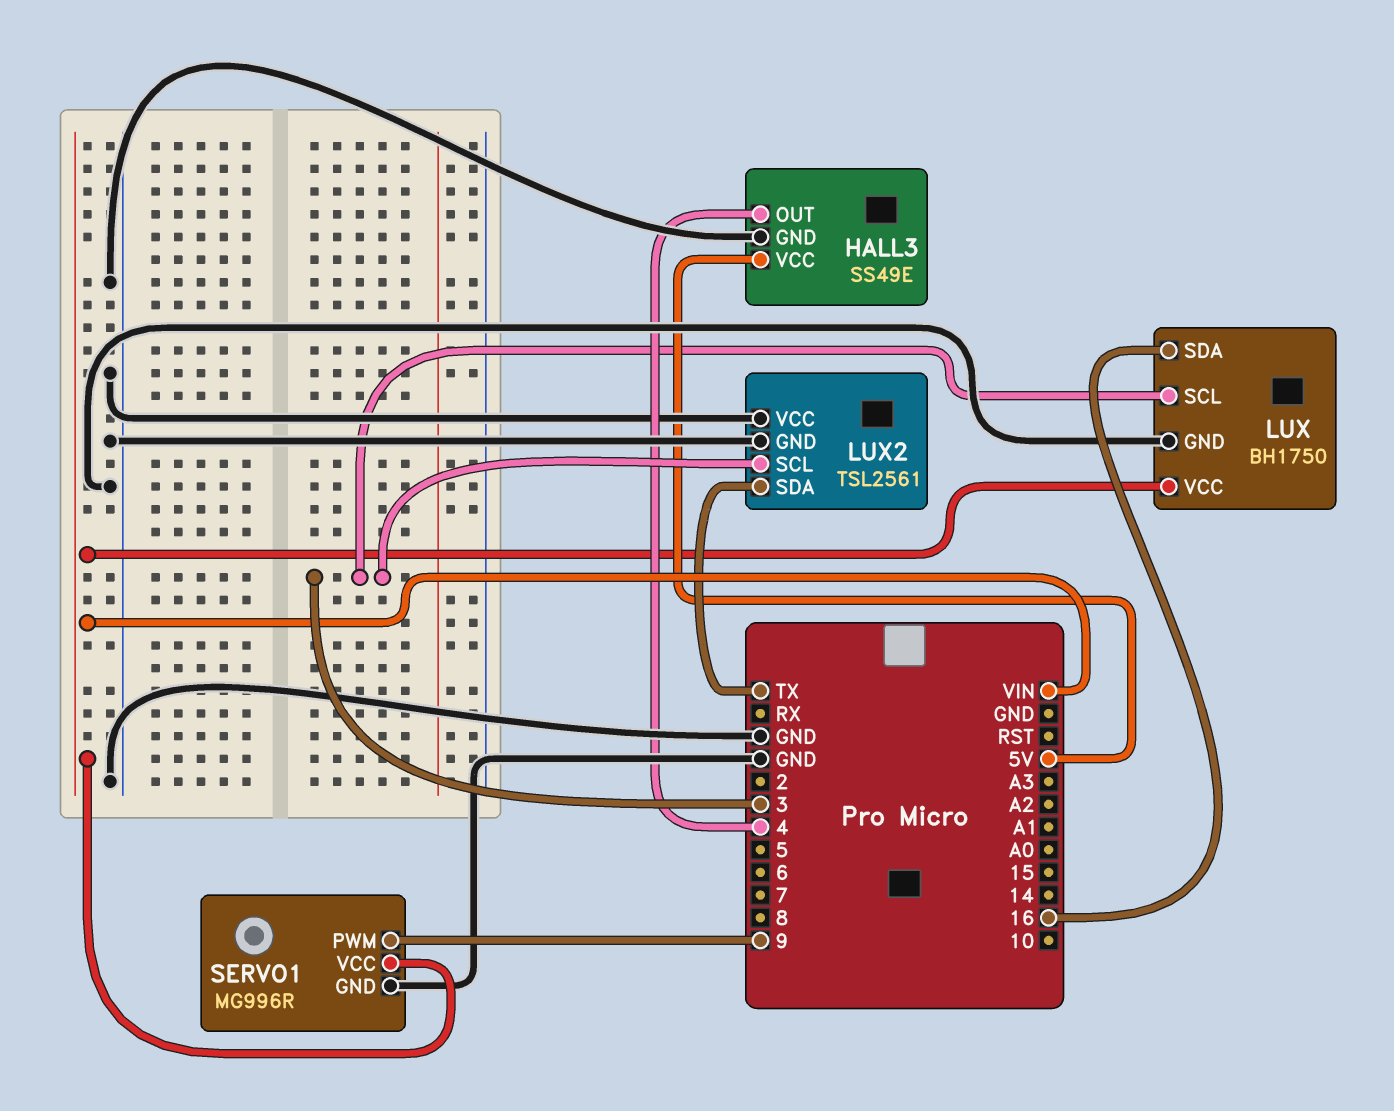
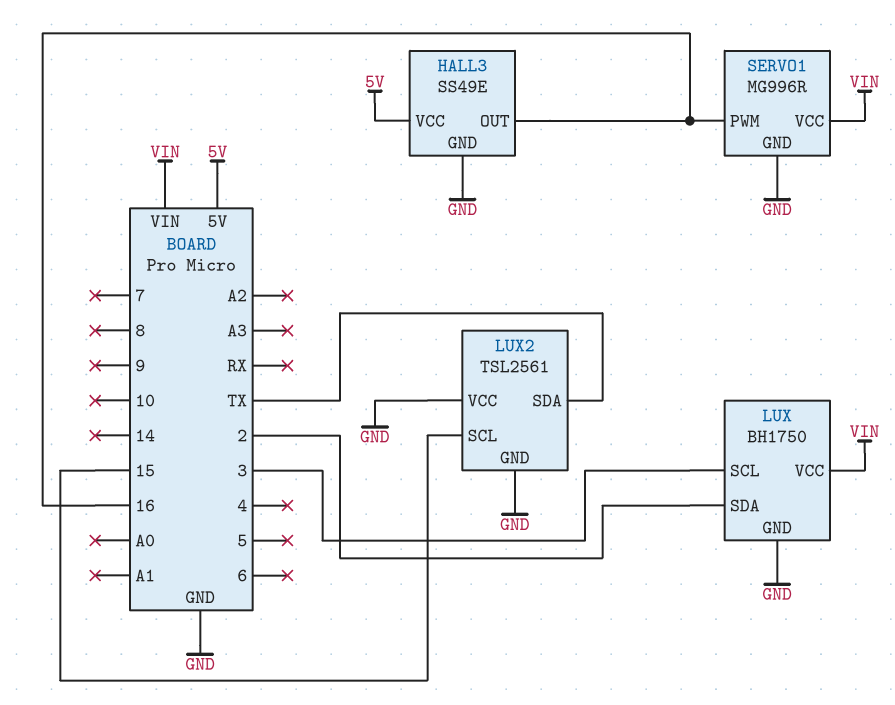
HALL3 pin OUT: 4 -> 16
LUX pin SDA: 16 -> 2
LUX2 pin SCL: 3 -> 15
SERVO1 pin PWM: 9 -> 16

